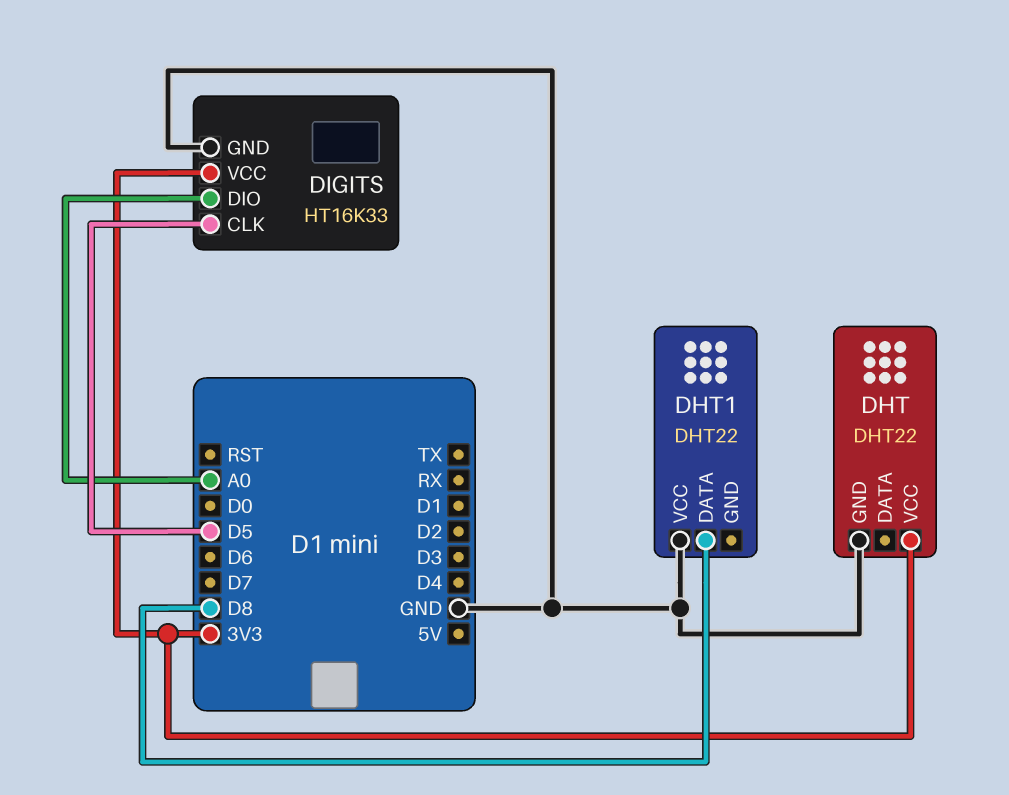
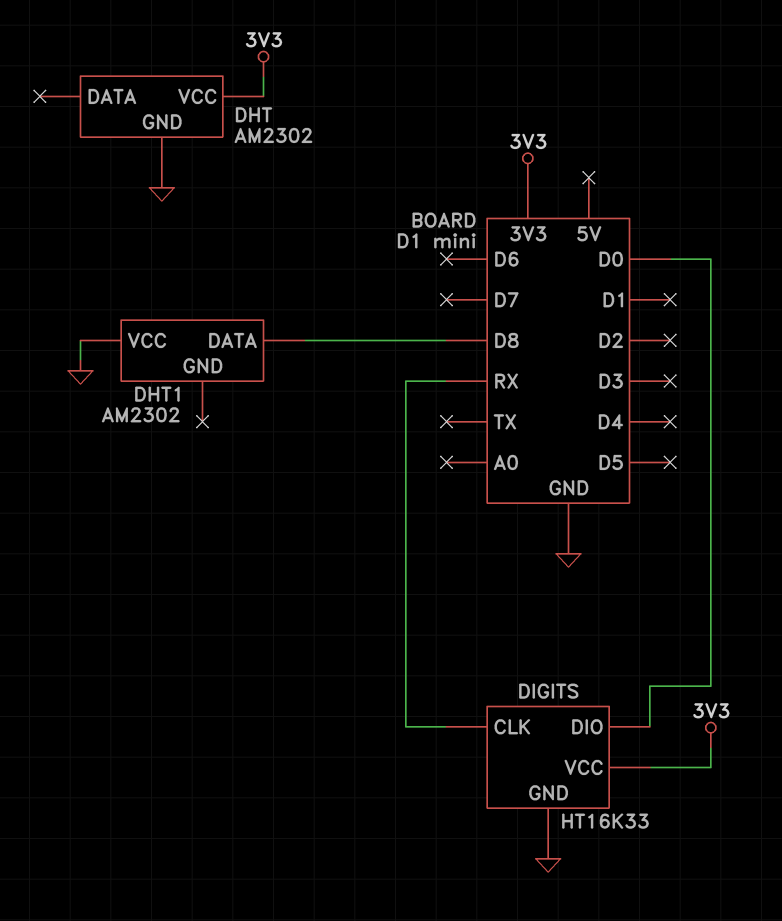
DHT: DHT22 -> AM2302
DHT1: DHT22 -> AM2302
DIGITS pin CLK: D5 -> RX
DIGITS pin DIO: A0 -> D0

